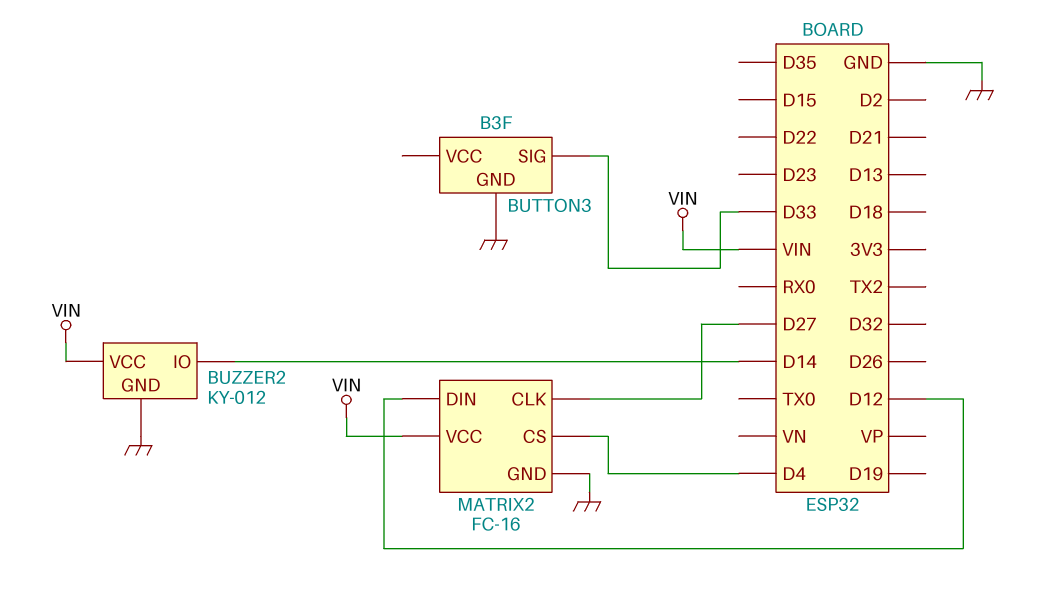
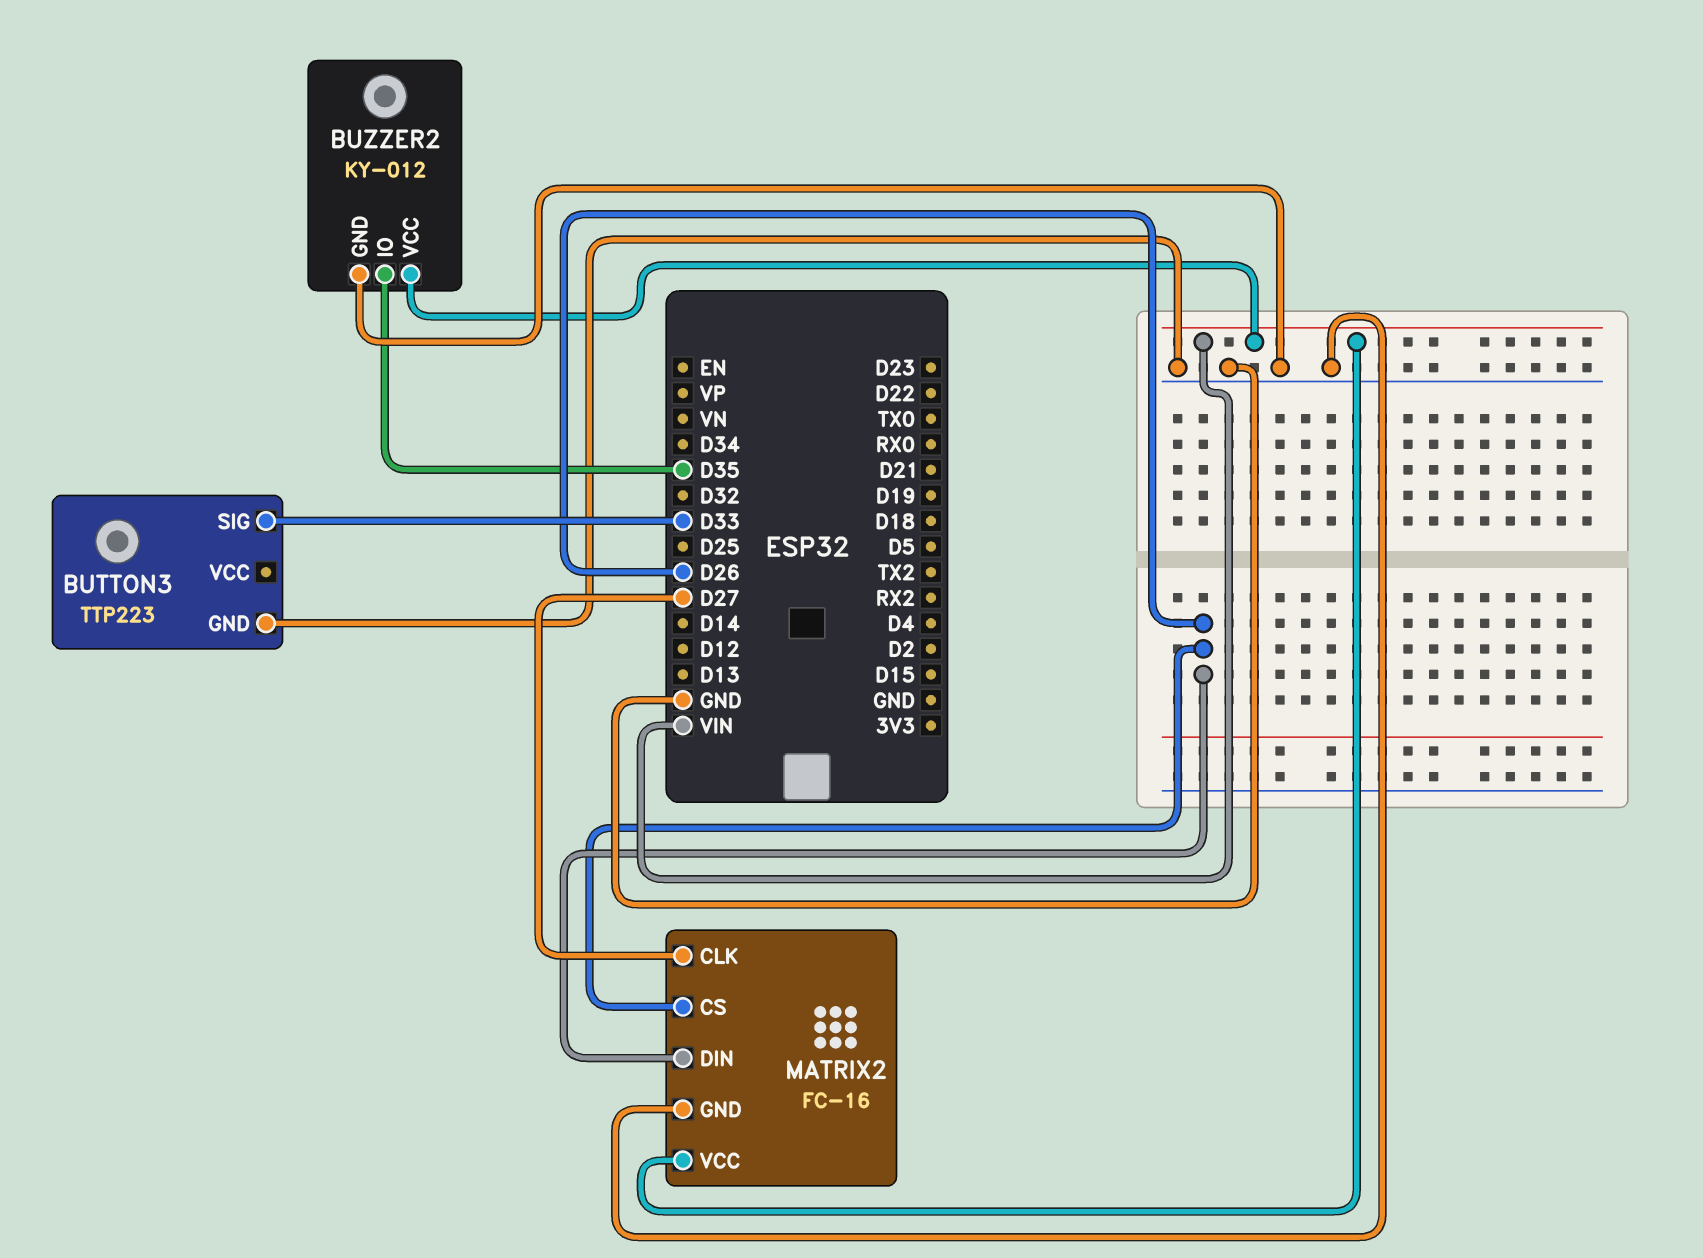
BUTTON3: B3F -> TTP223
BUZZER2 pin IO: D14 -> D35
MATRIX2 pin CS: D4 -> D26
MATRIX2 pin DIN: D12 -> D26

